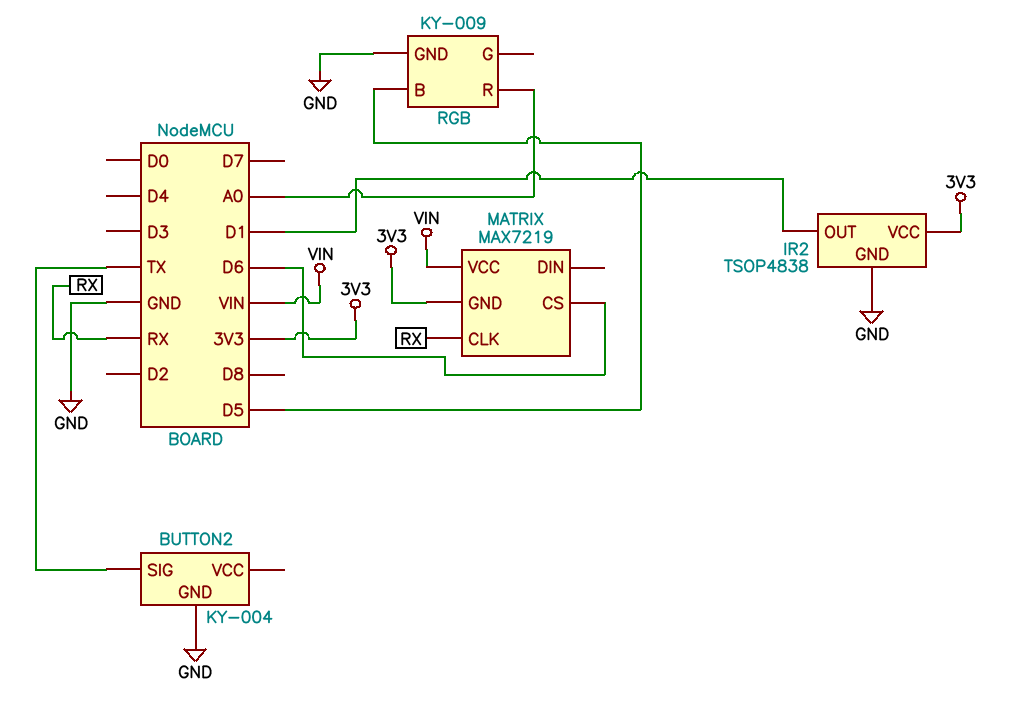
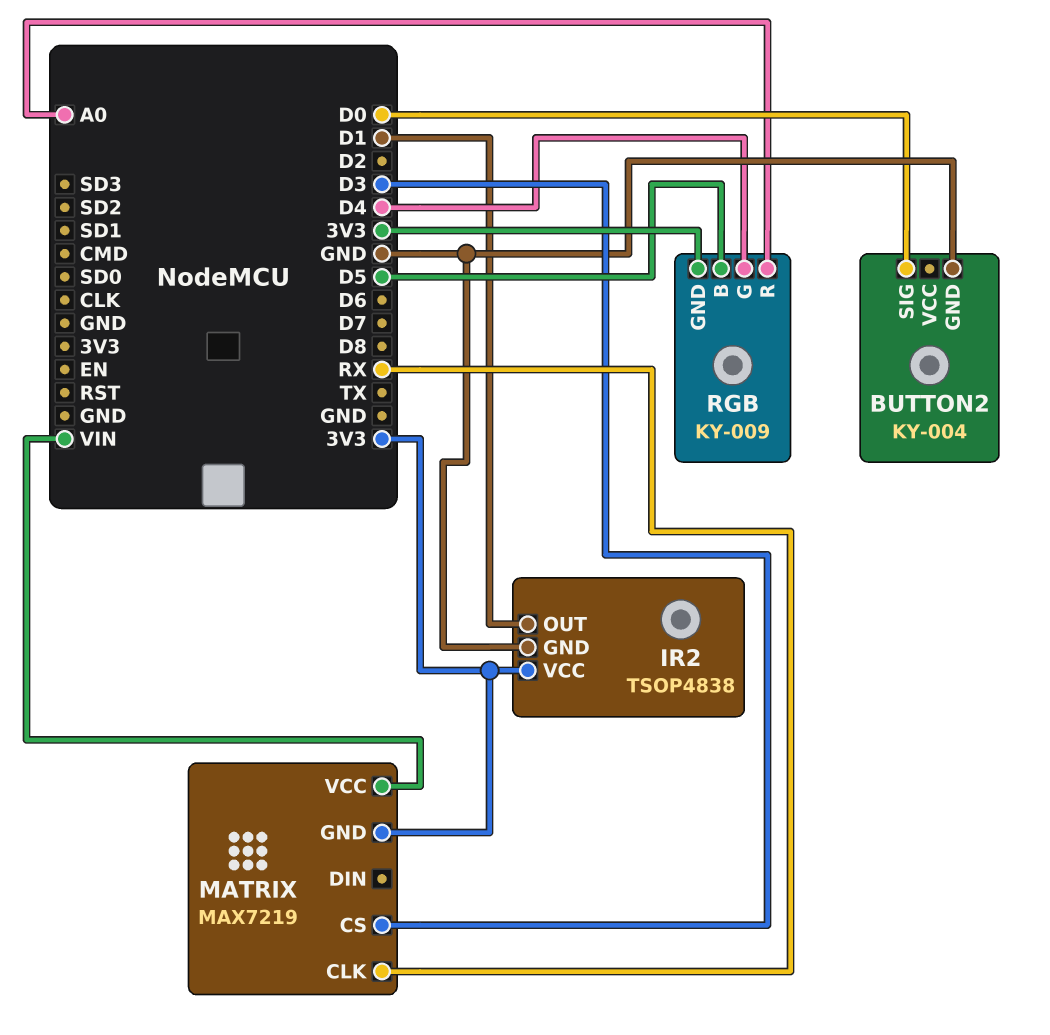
BUTTON2 pin SIG: TX -> D0
MATRIX pin CS: D6 -> D3
RGB pin G: none -> D4
RGB pin GND: GND -> 3V3

